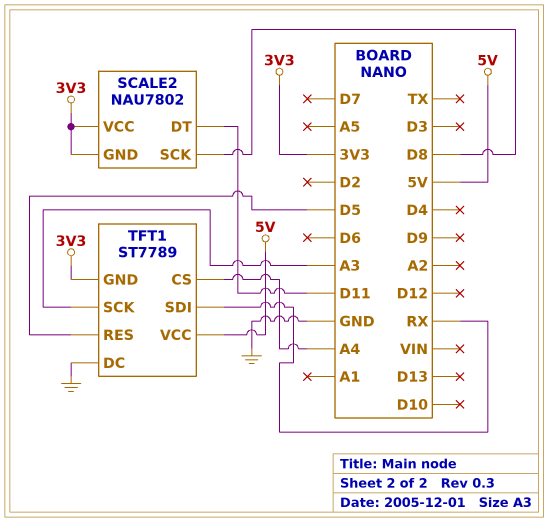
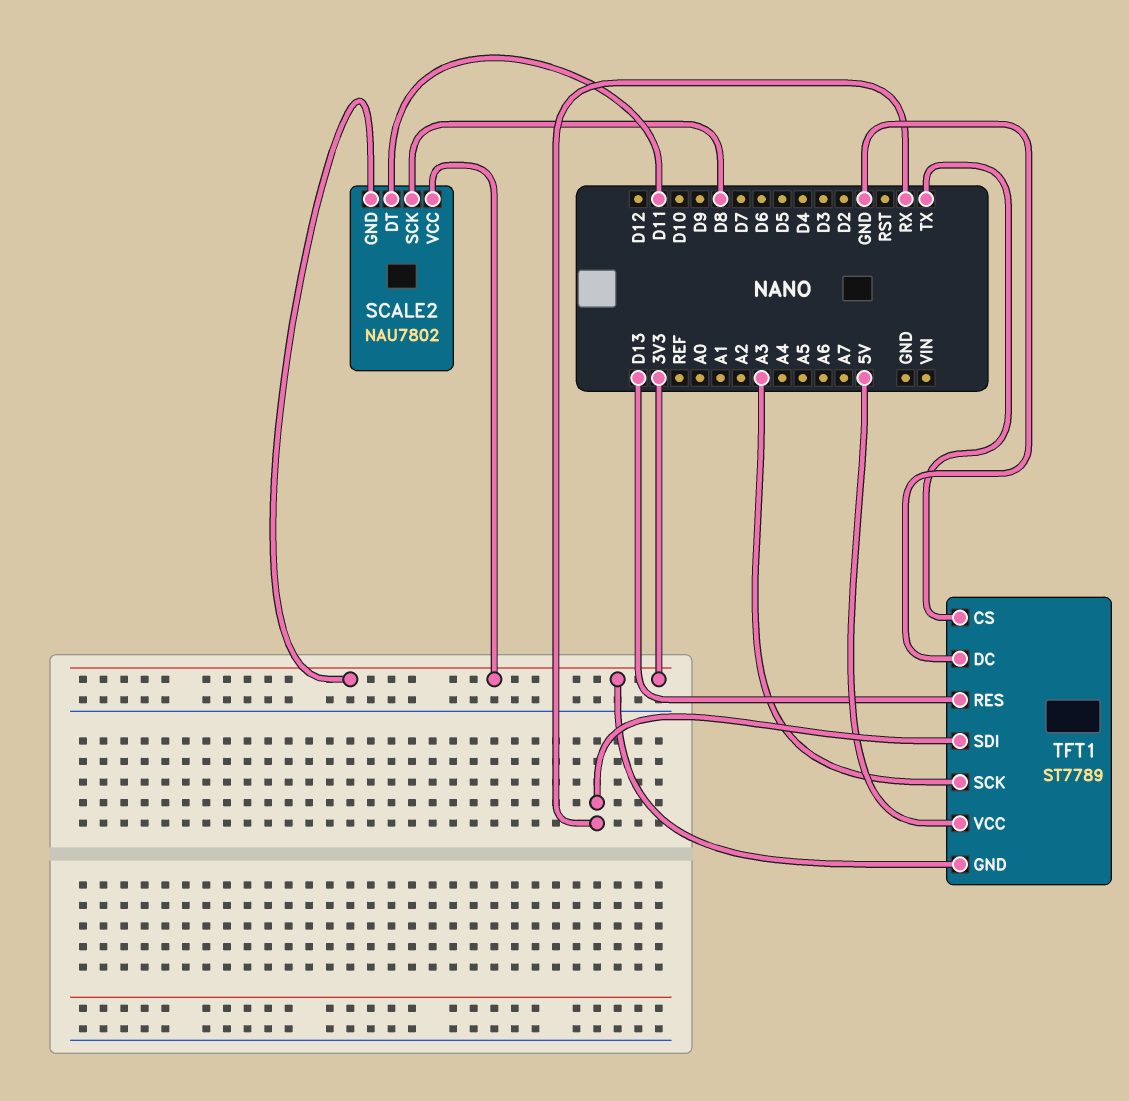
TFT1 pin CS: A4 -> TX
TFT1 pin RES: D5 -> D13

